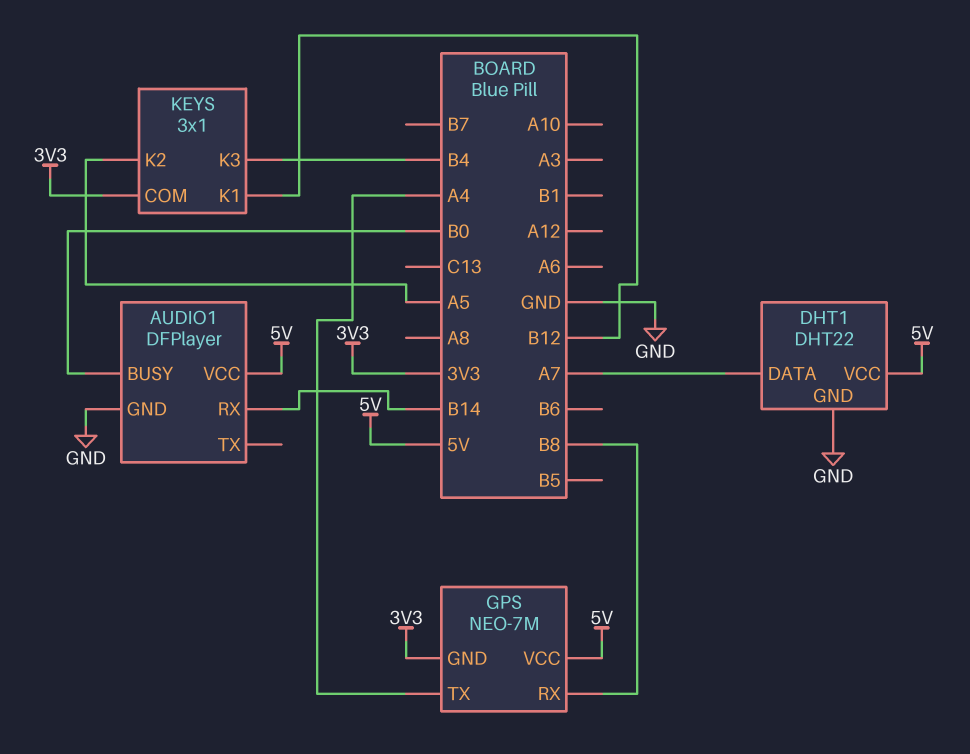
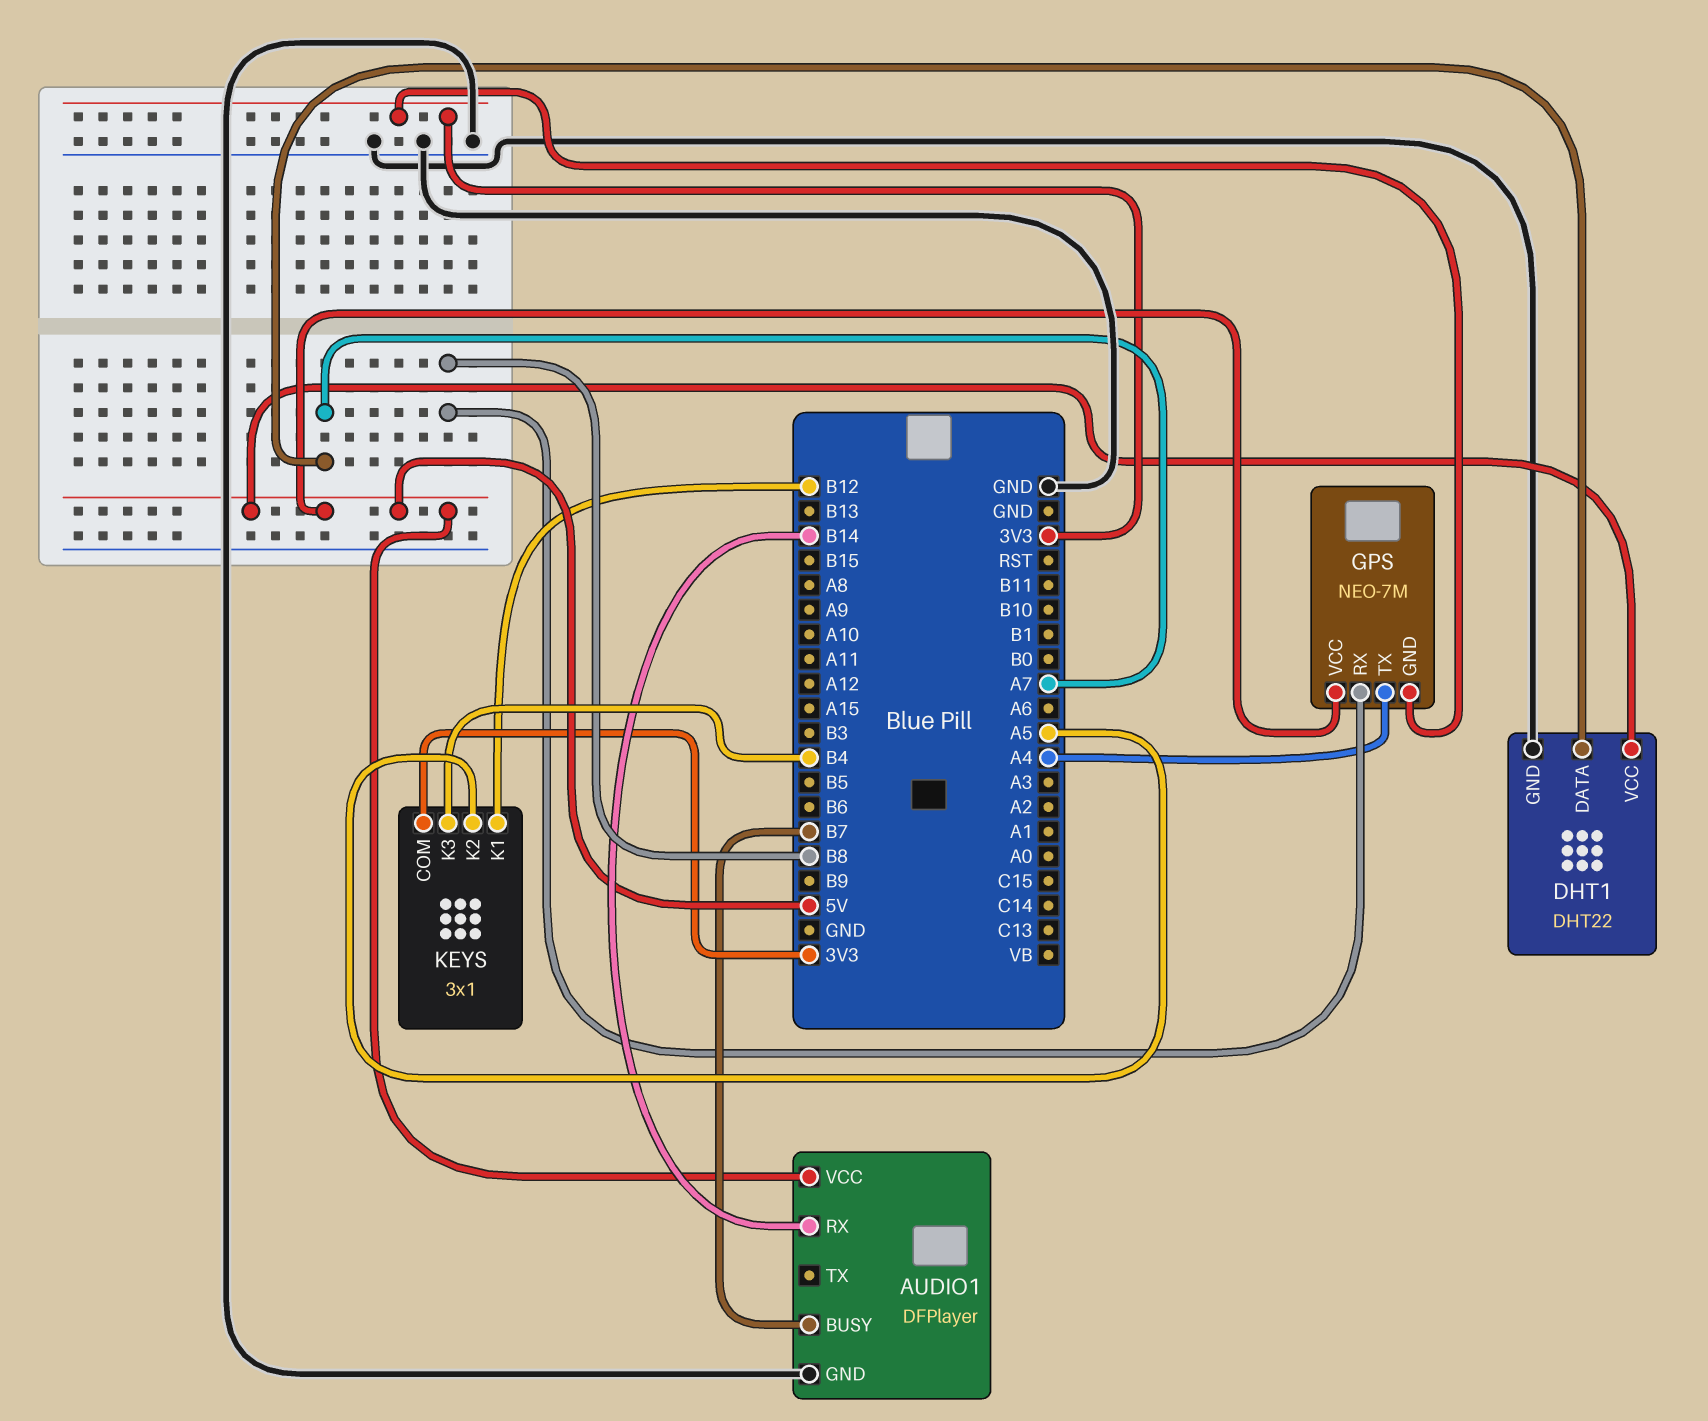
AUDIO1 pin BUSY: B0 -> B7

